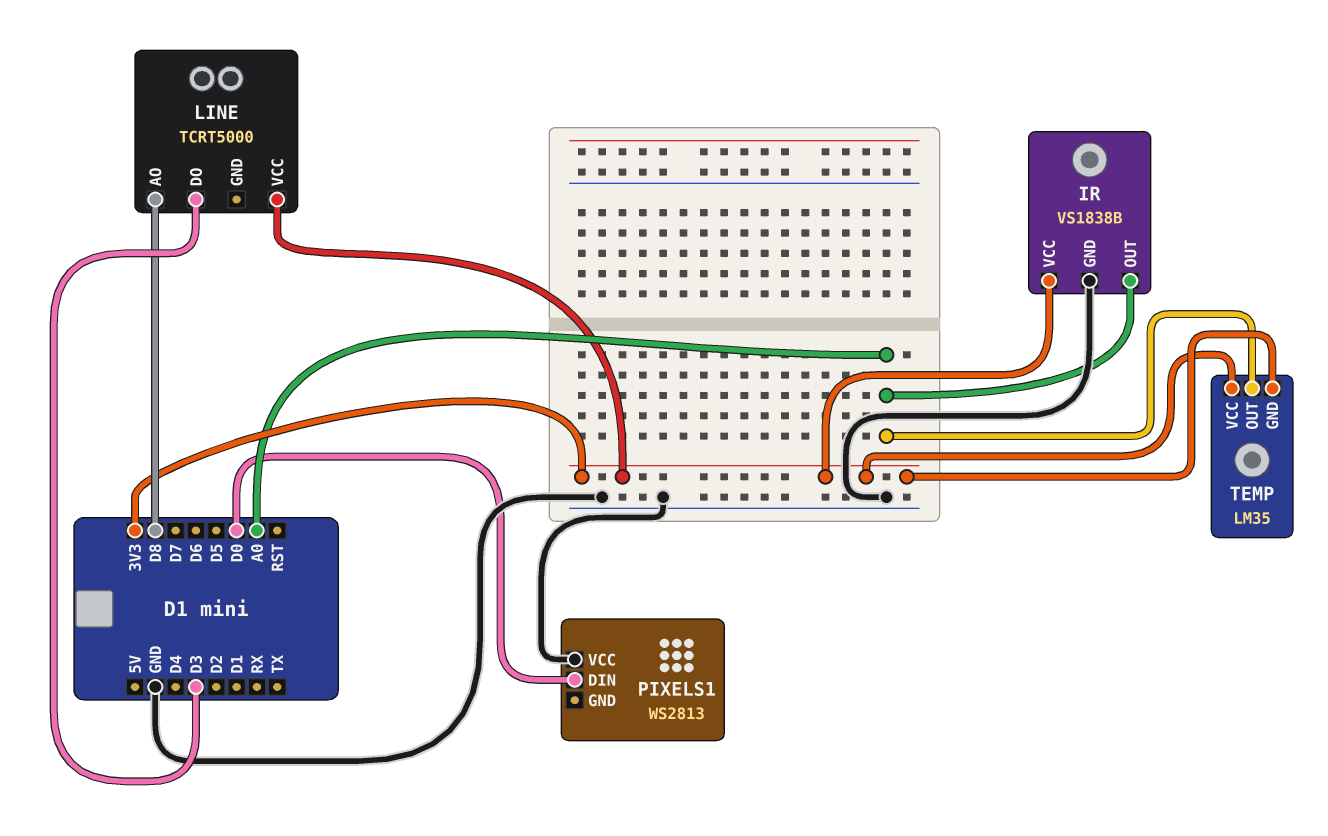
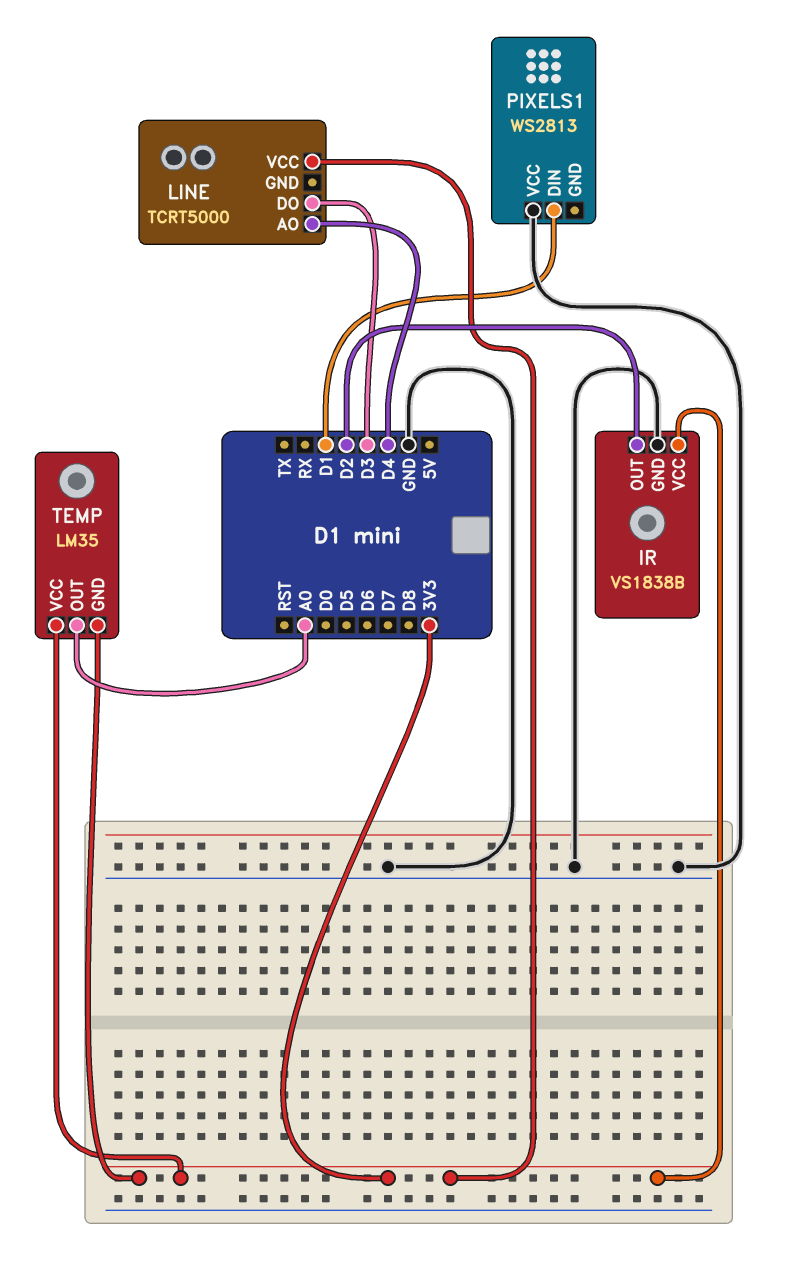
IR pin OUT: A0 -> D2
LINE pin AO: D8 -> D4
PIXELS1 pin DIN: D0 -> D1

